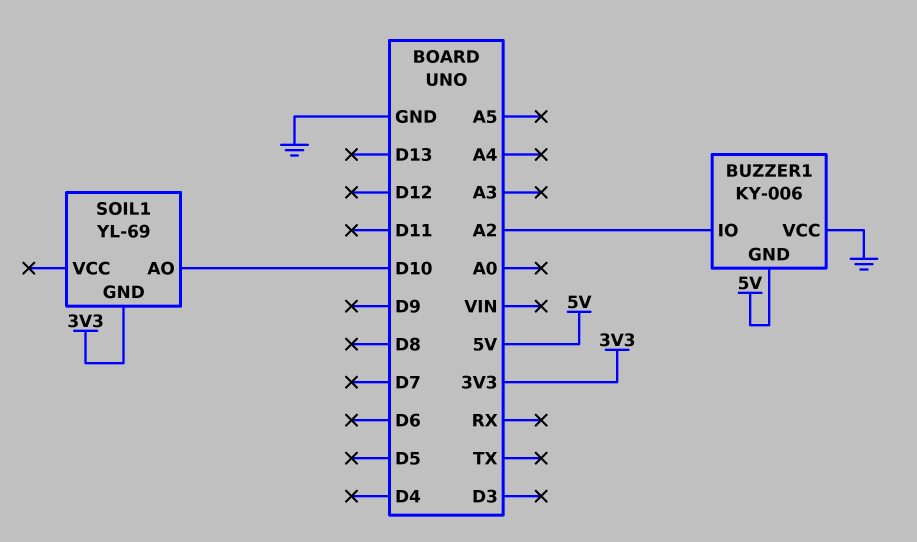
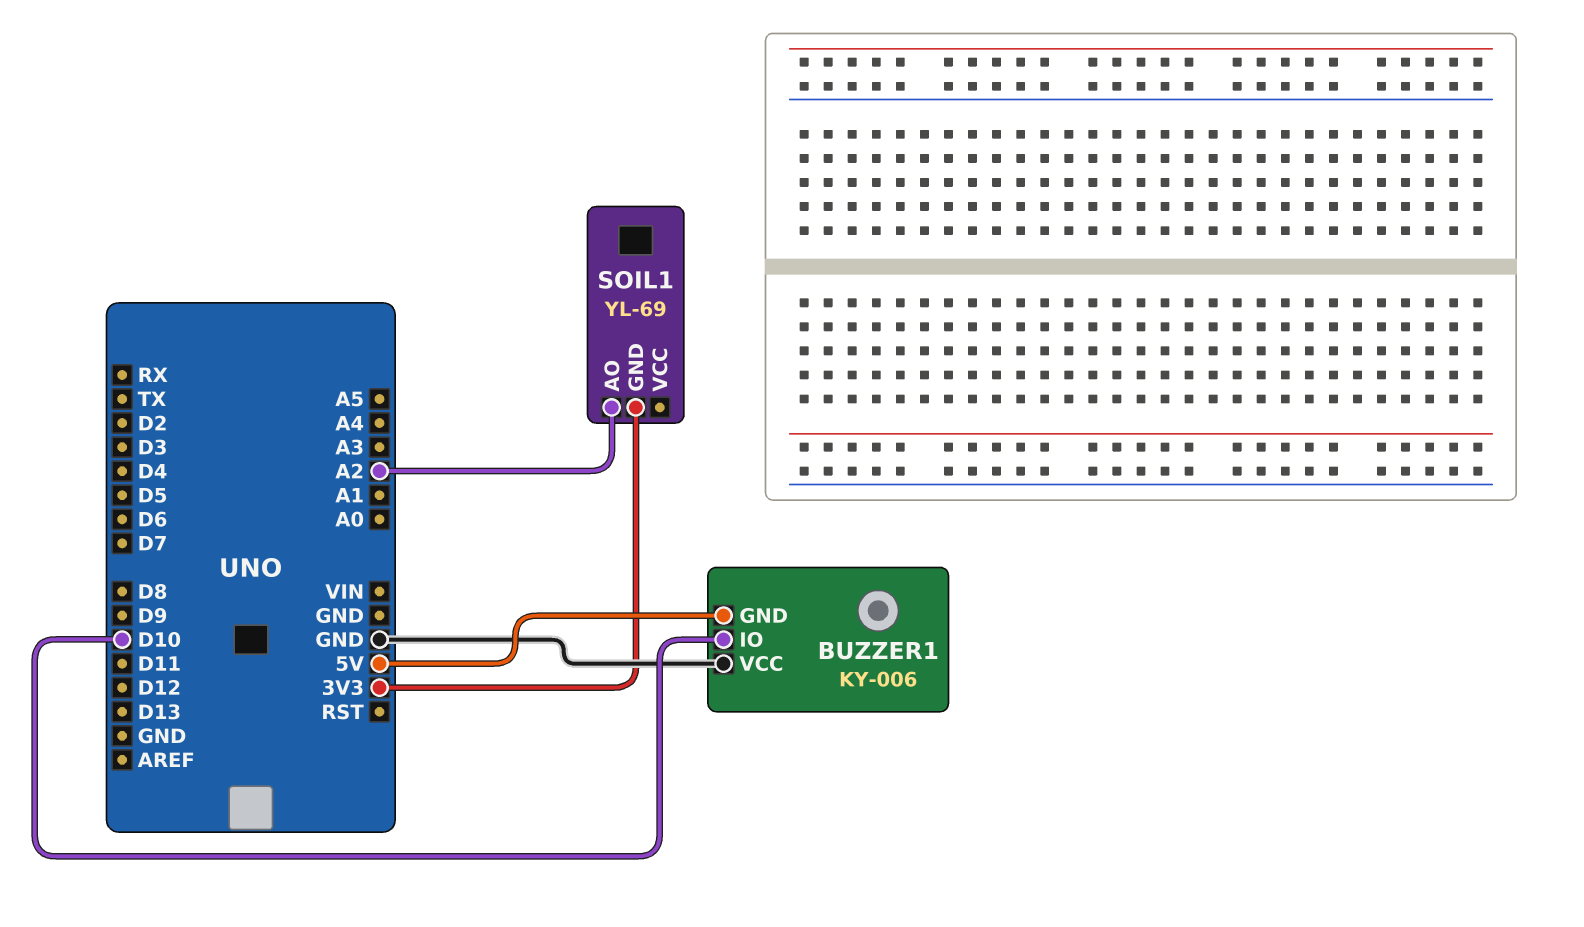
BUZZER1 pin IO: A2 -> D10
SOIL1 pin AO: D10 -> A2

